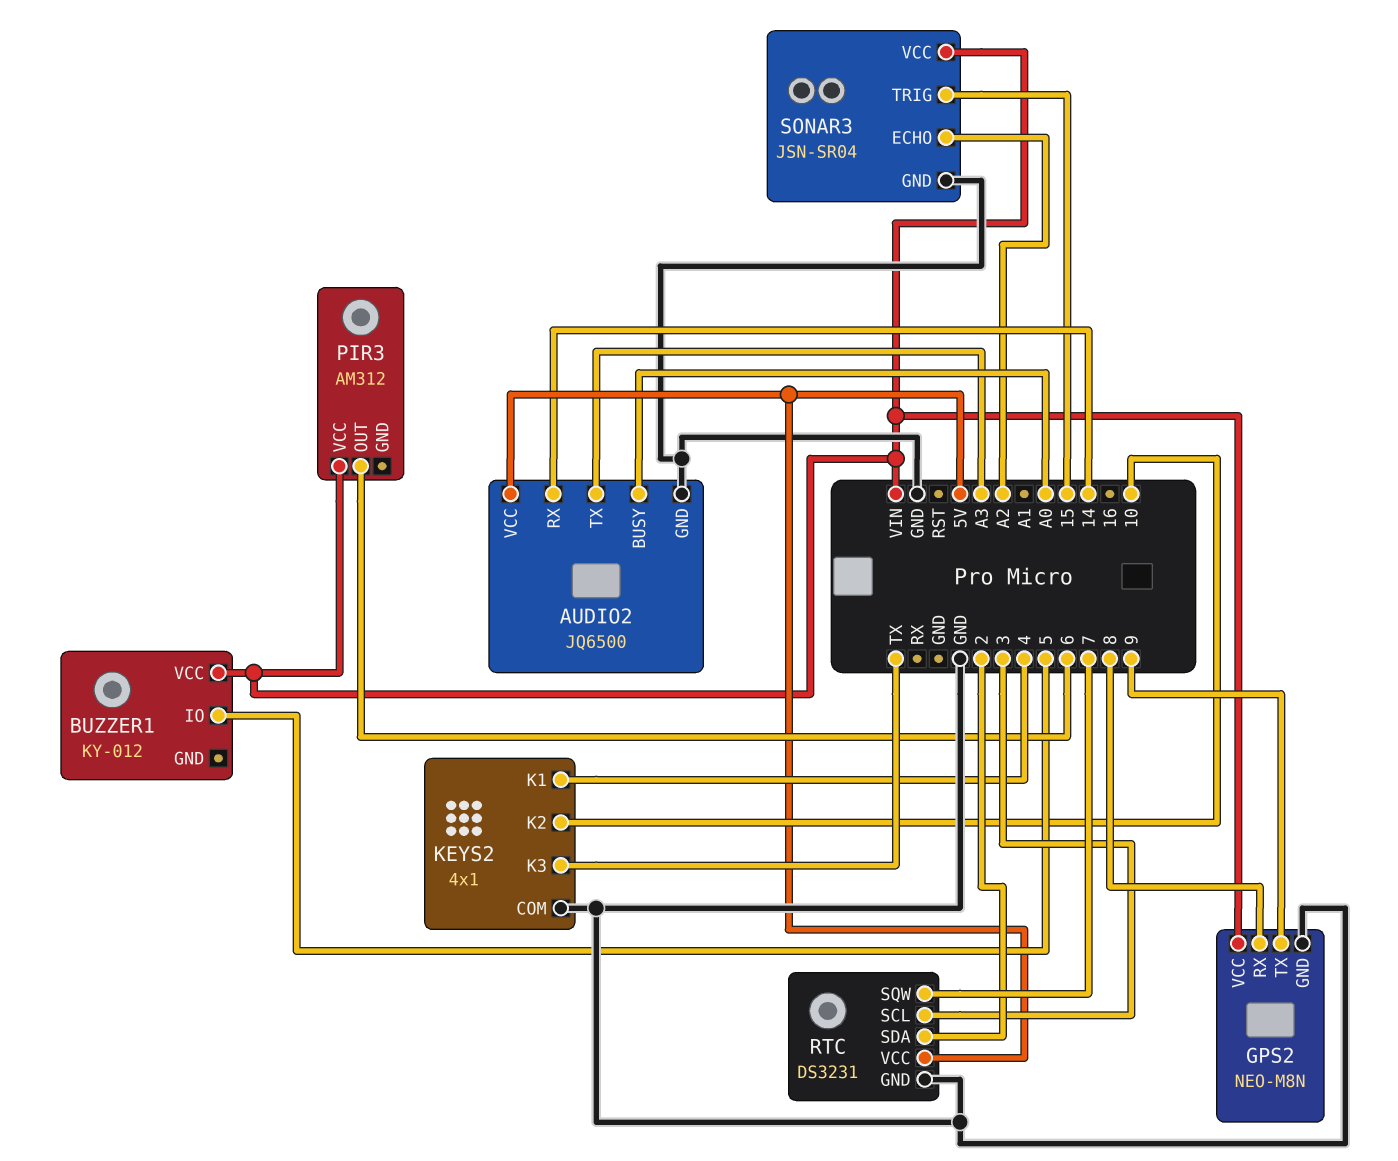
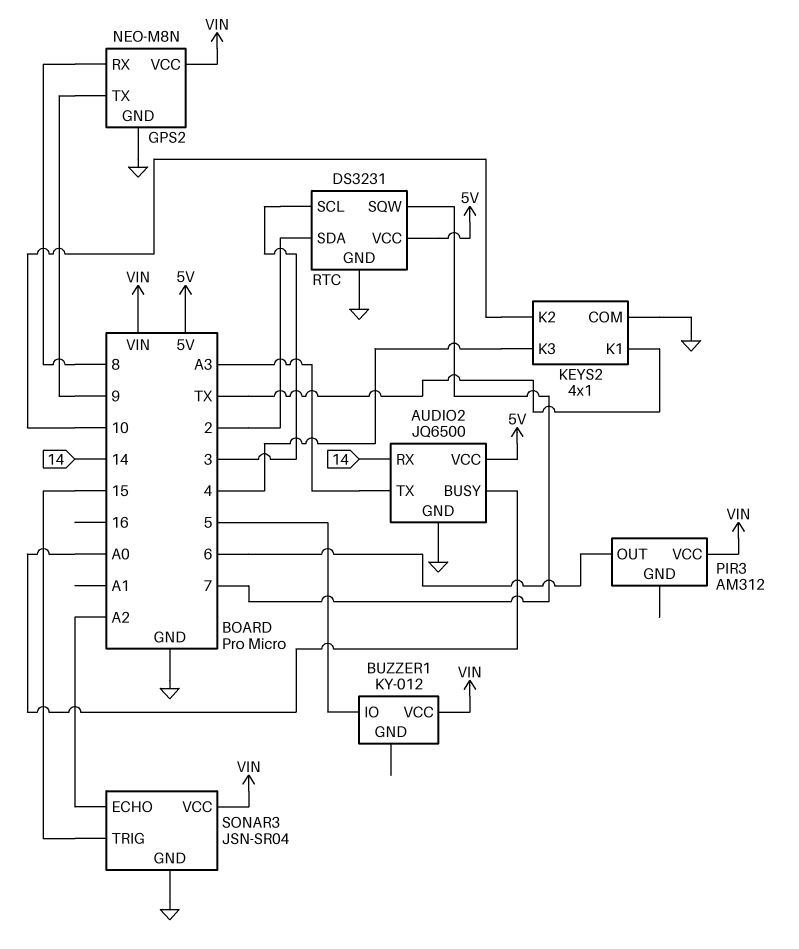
KEYS2 pin K1: 4 -> TX
KEYS2 pin K3: TX -> 4

